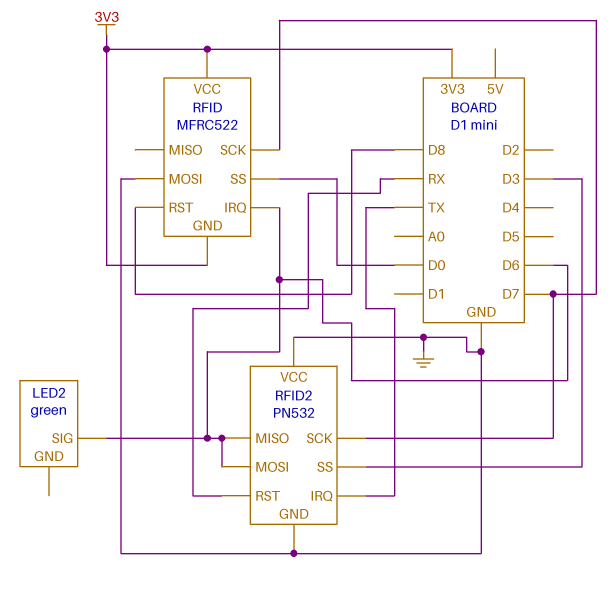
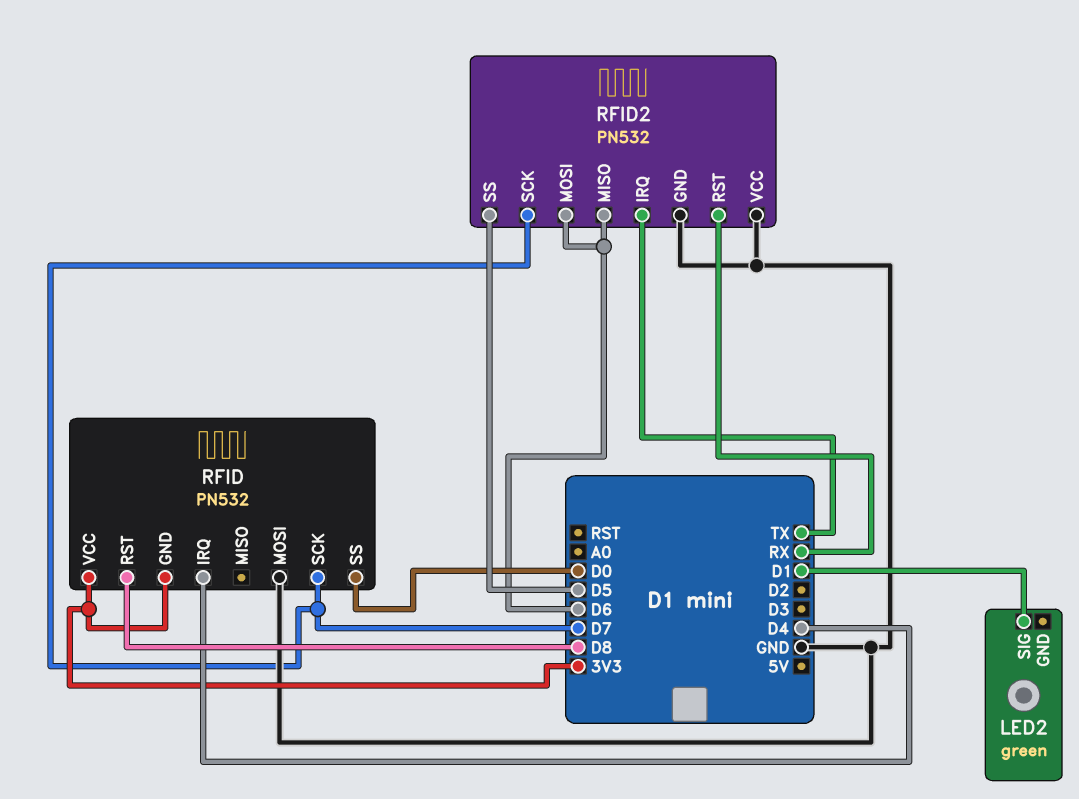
LED2 pin SIG: D6 -> D1
RFID: MFRC522 -> PN532
RFID pin IRQ: D6 -> D4
RFID2 pin SS: D3 -> D5

